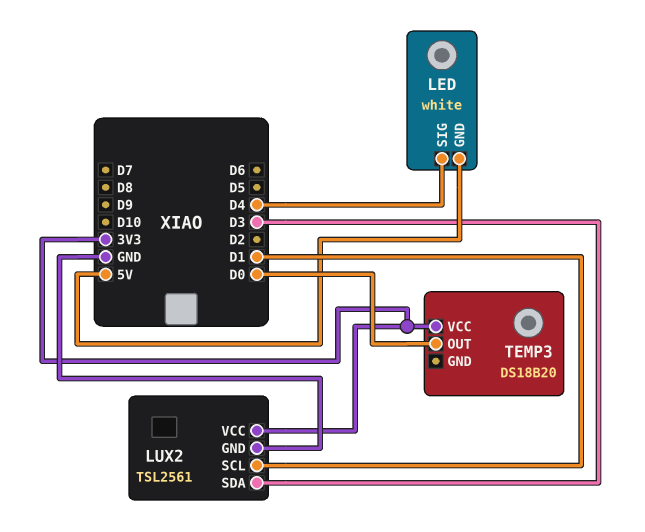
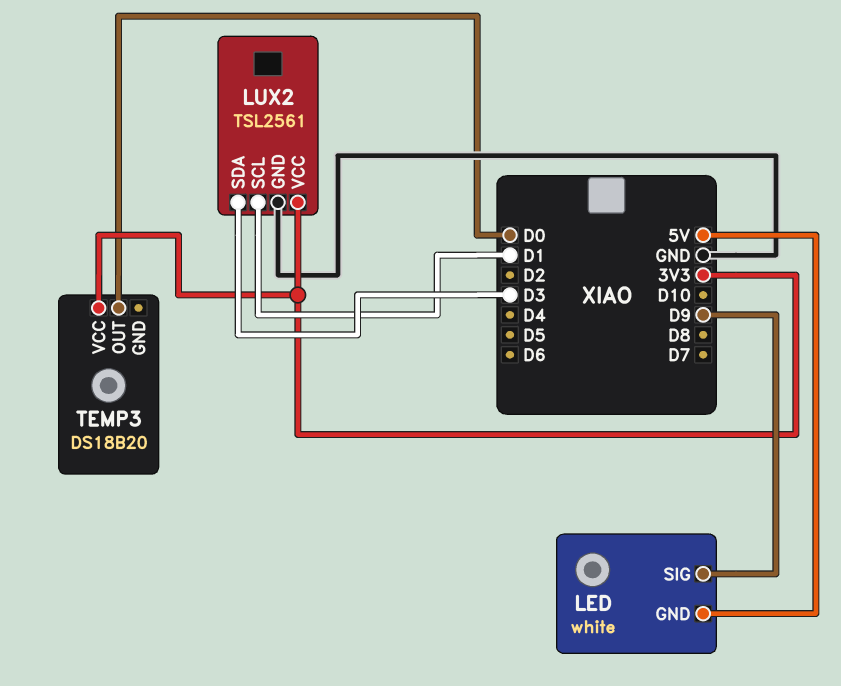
LED pin SIG: D4 -> D9

